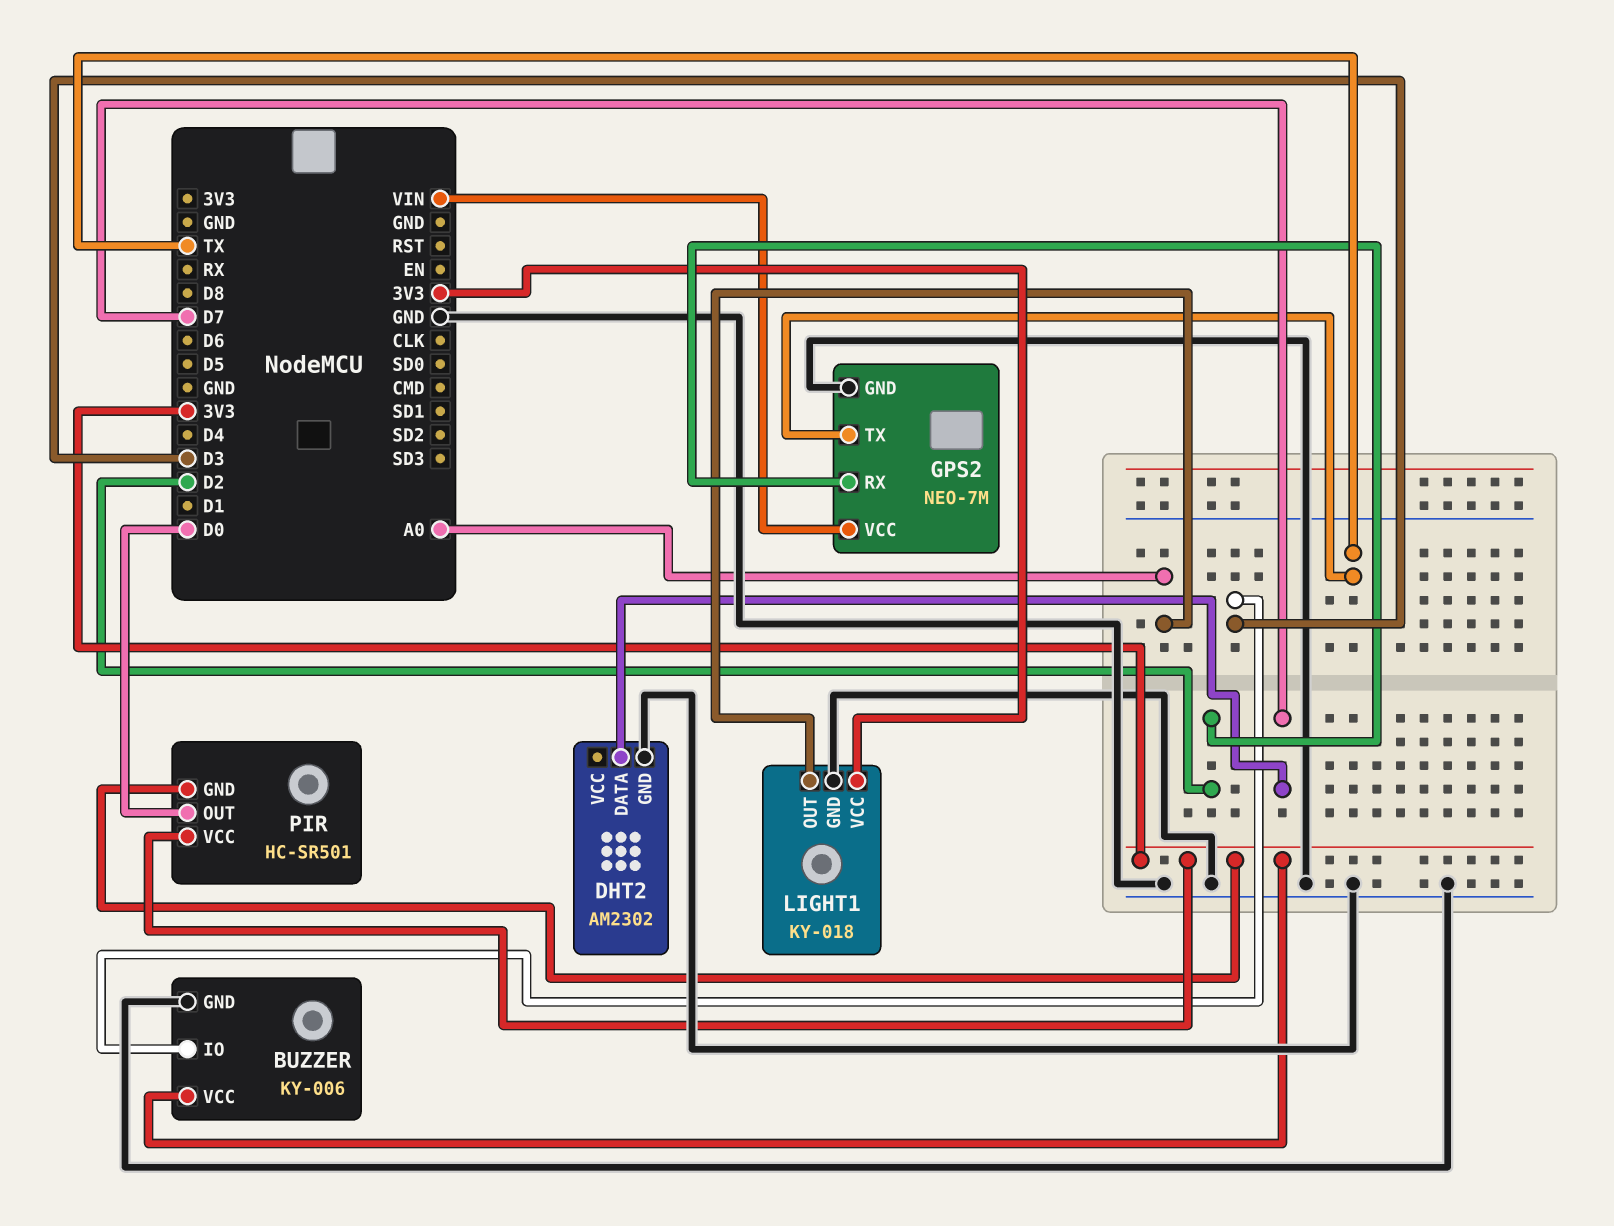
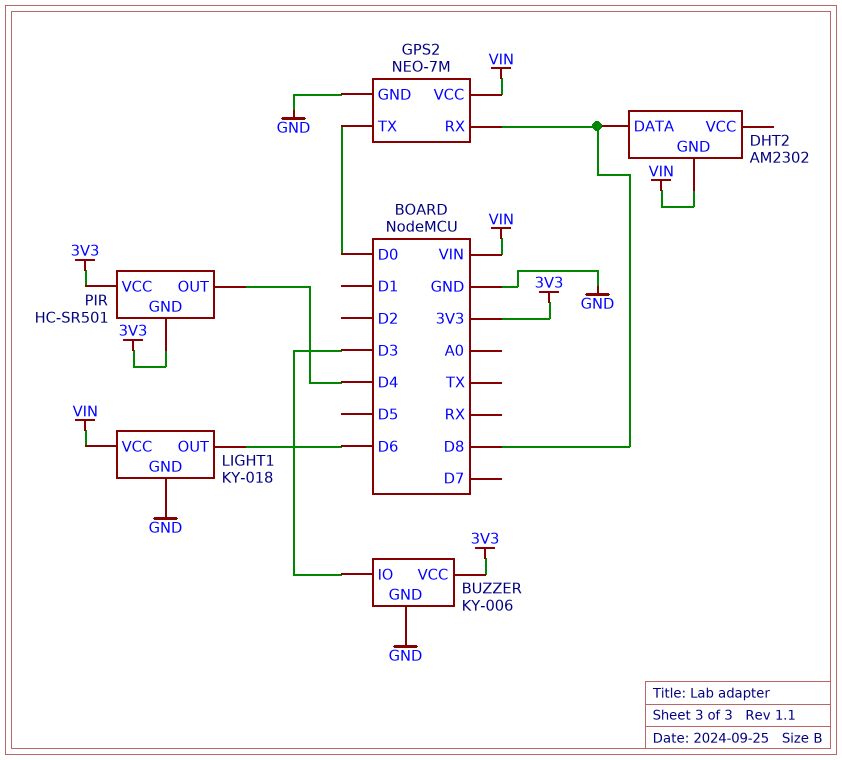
DHT2 pin DATA: D7 -> D8
DHT2 pin GND: GND -> VIN
GPS2 pin RX: D2 -> D8
GPS2 pin TX: TX -> D0
LIGHT1 pin OUT: A0 -> D6
LIGHT1 pin VCC: 3V3 -> VIN
PIR pin OUT: D0 -> D4

